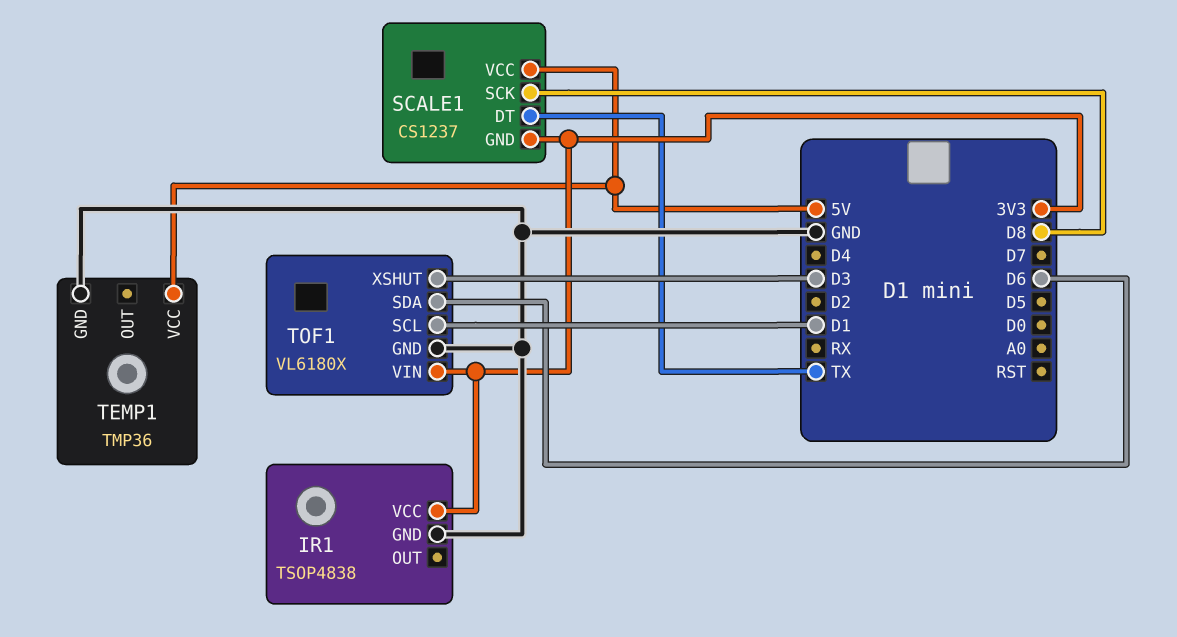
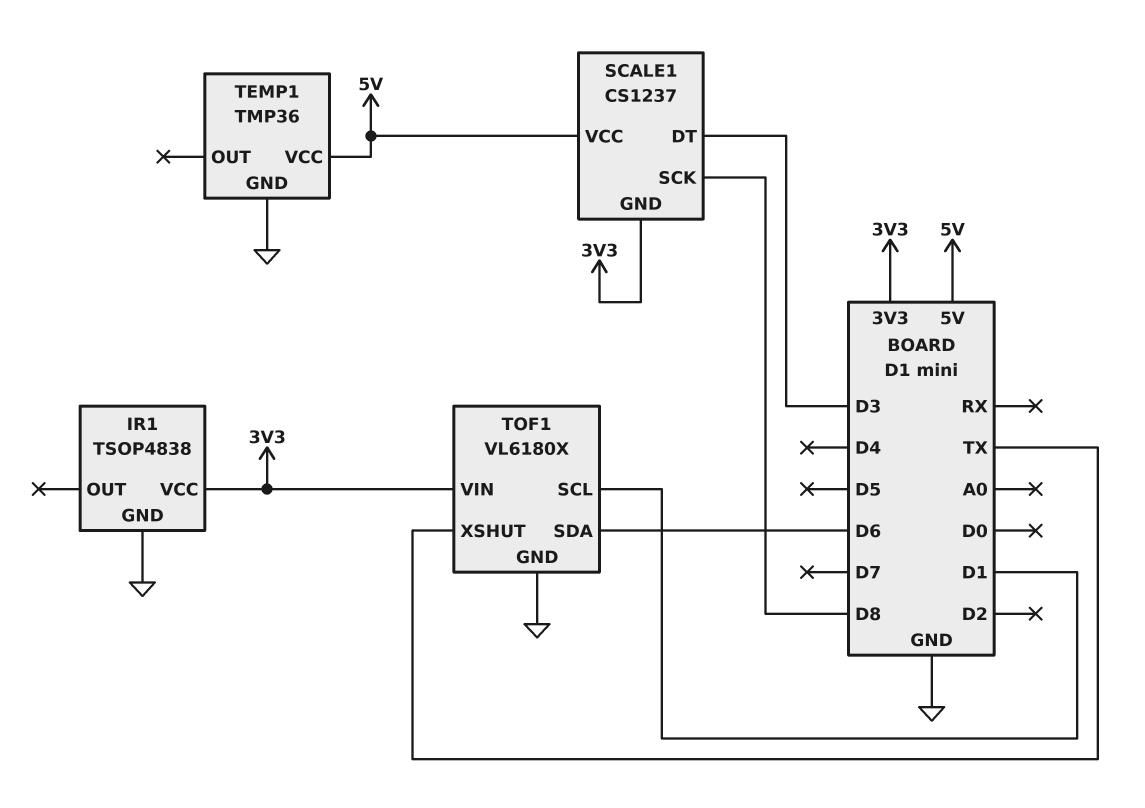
SCALE1 pin DT: TX -> D3
TOF1 pin XSHUT: D3 -> TX

